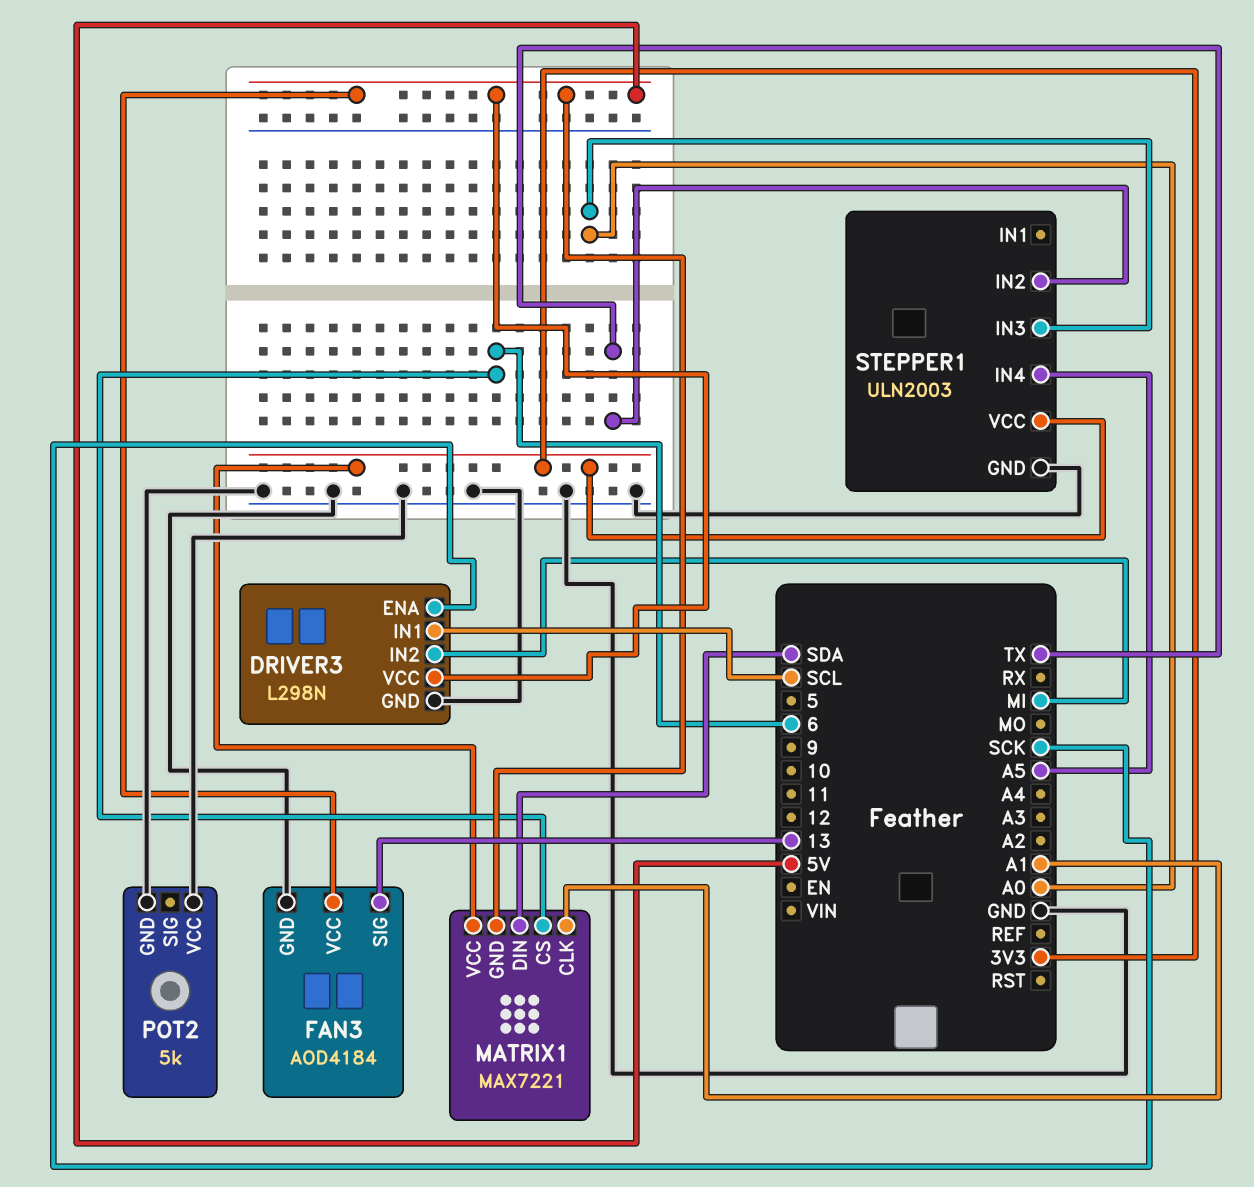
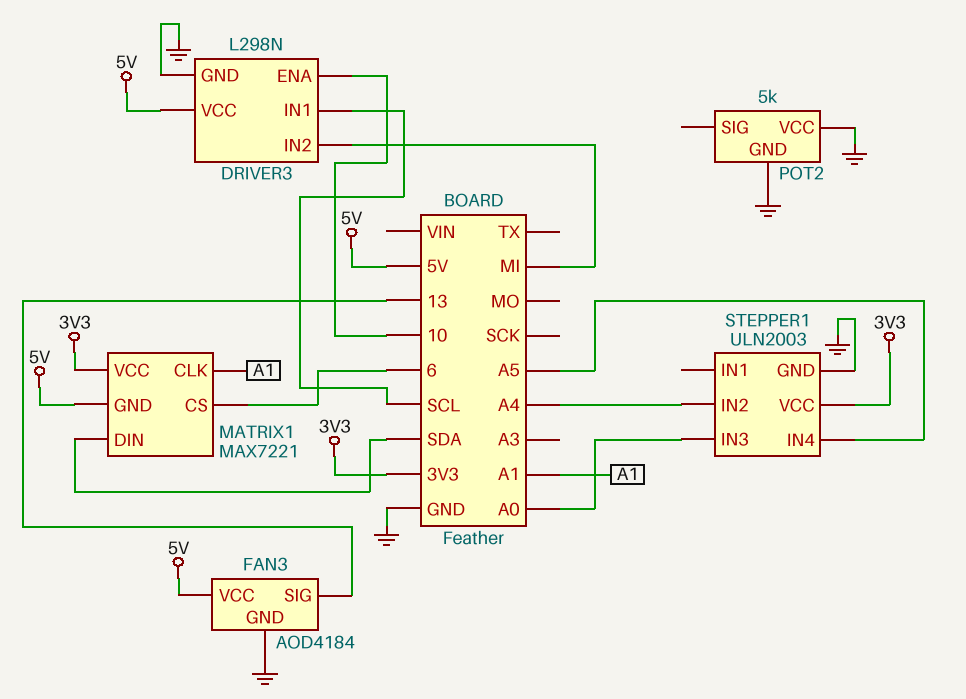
DRIVER3 pin ENA: SCK -> 10
STEPPER1 pin IN2: TX -> A4

